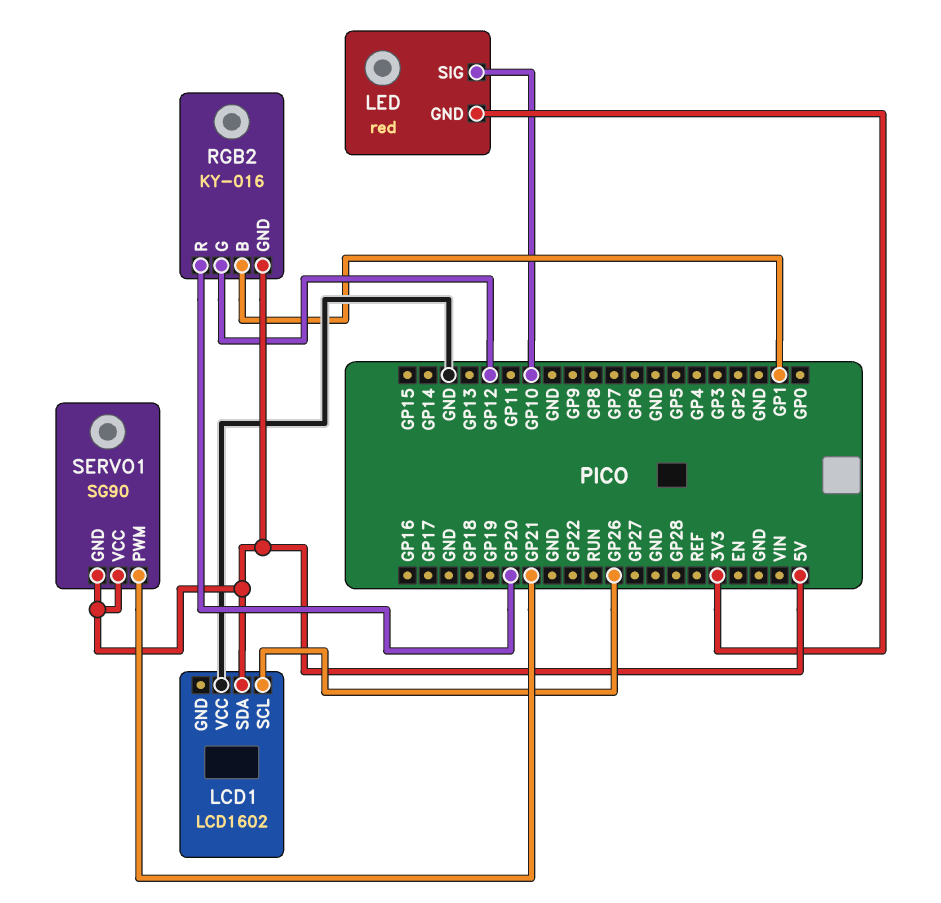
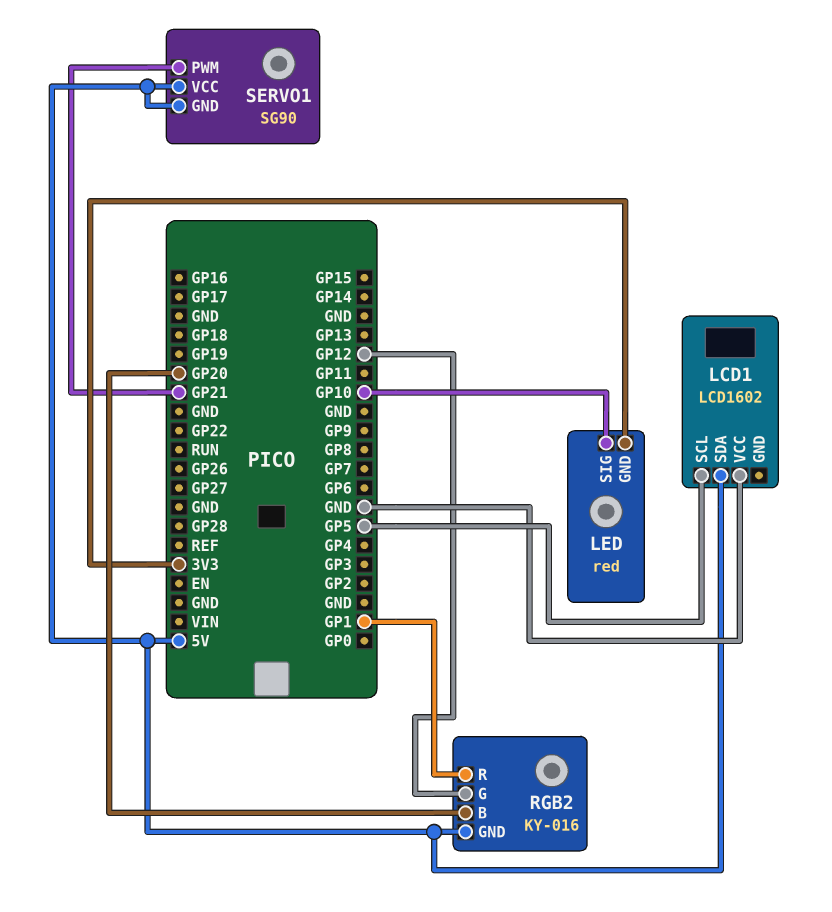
LCD1 pin SCL: GP26 -> GP5
RGB2 pin B: GP1 -> GP20
RGB2 pin R: GP20 -> GP1

